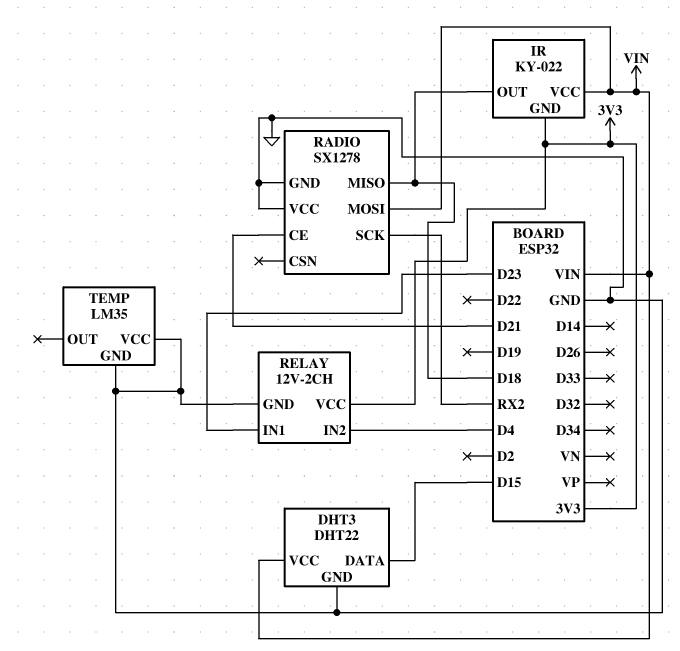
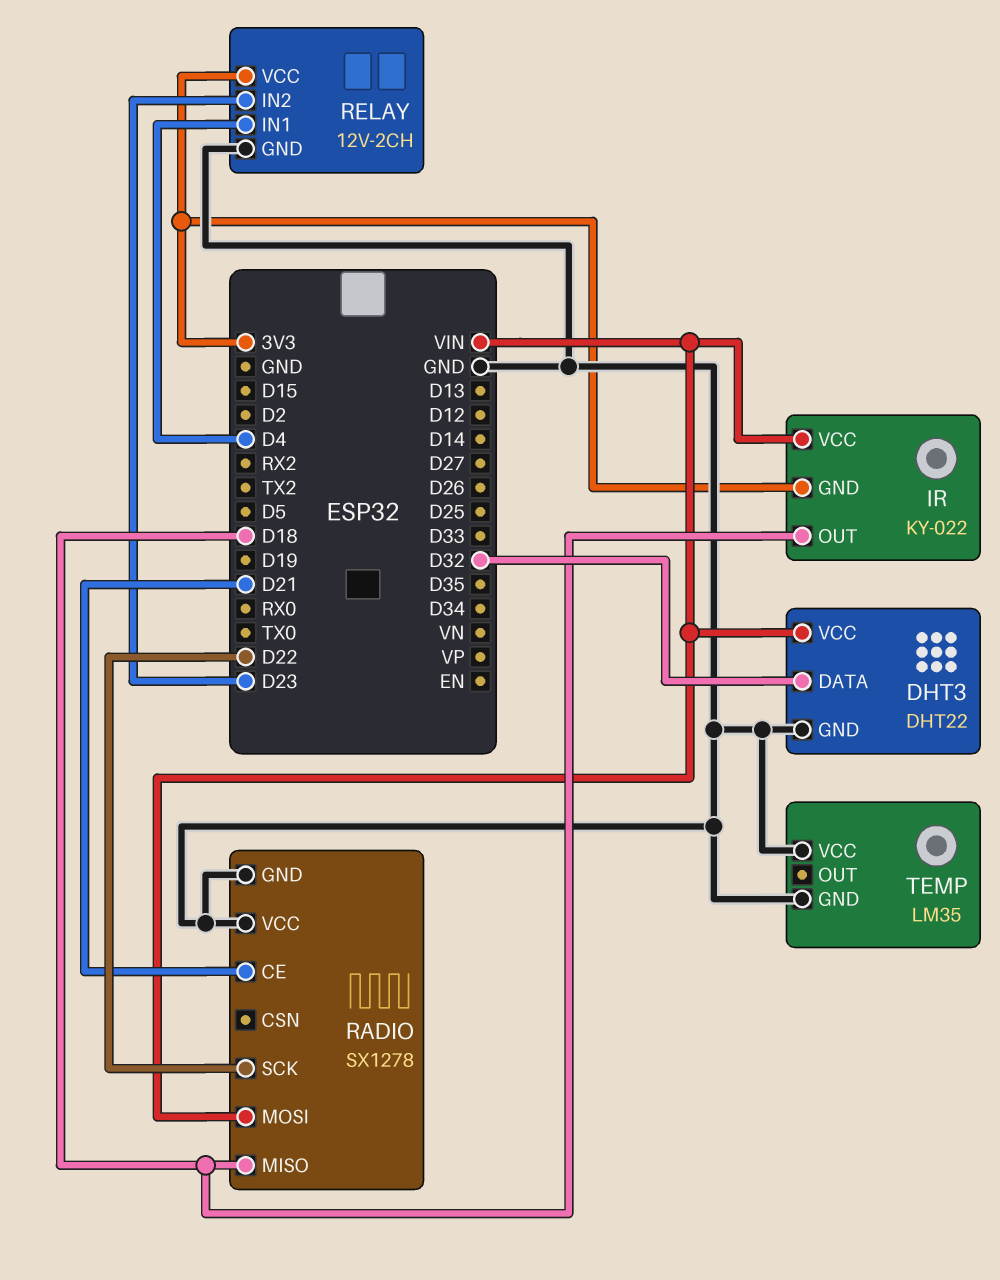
DHT3 pin DATA: D15 -> D32
RADIO pin SCK: RX2 -> D22
RELAY pin IN1: D23 -> D4
RELAY pin IN2: D4 -> D23

